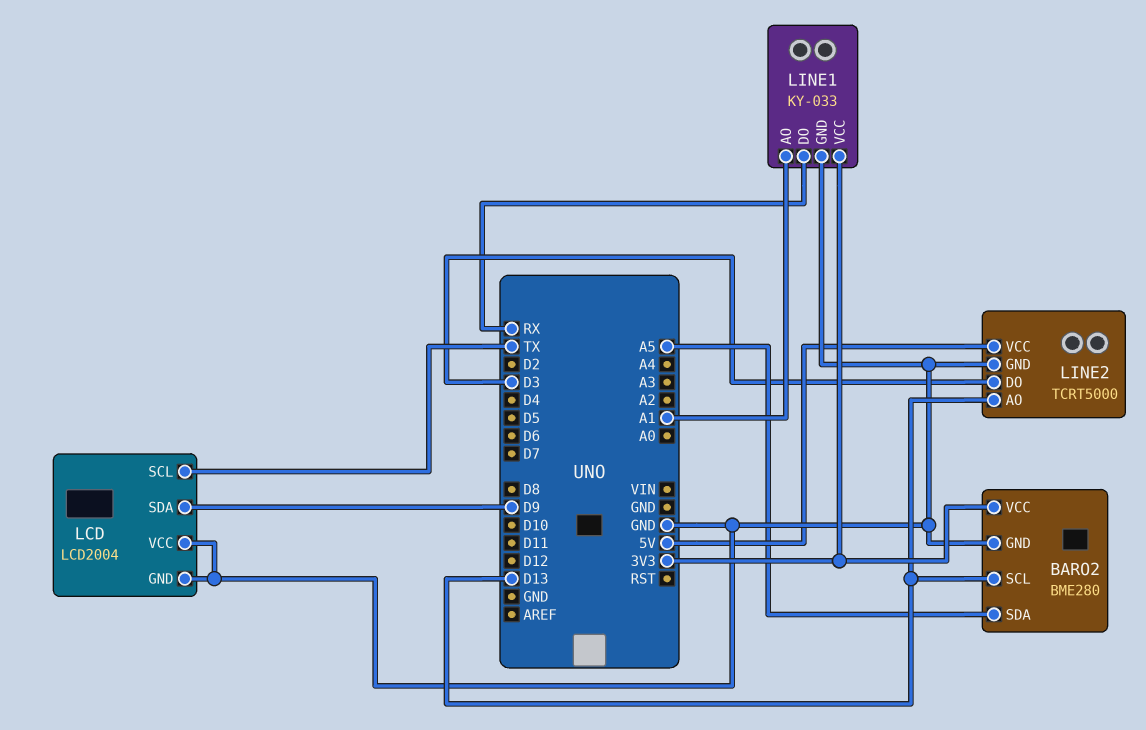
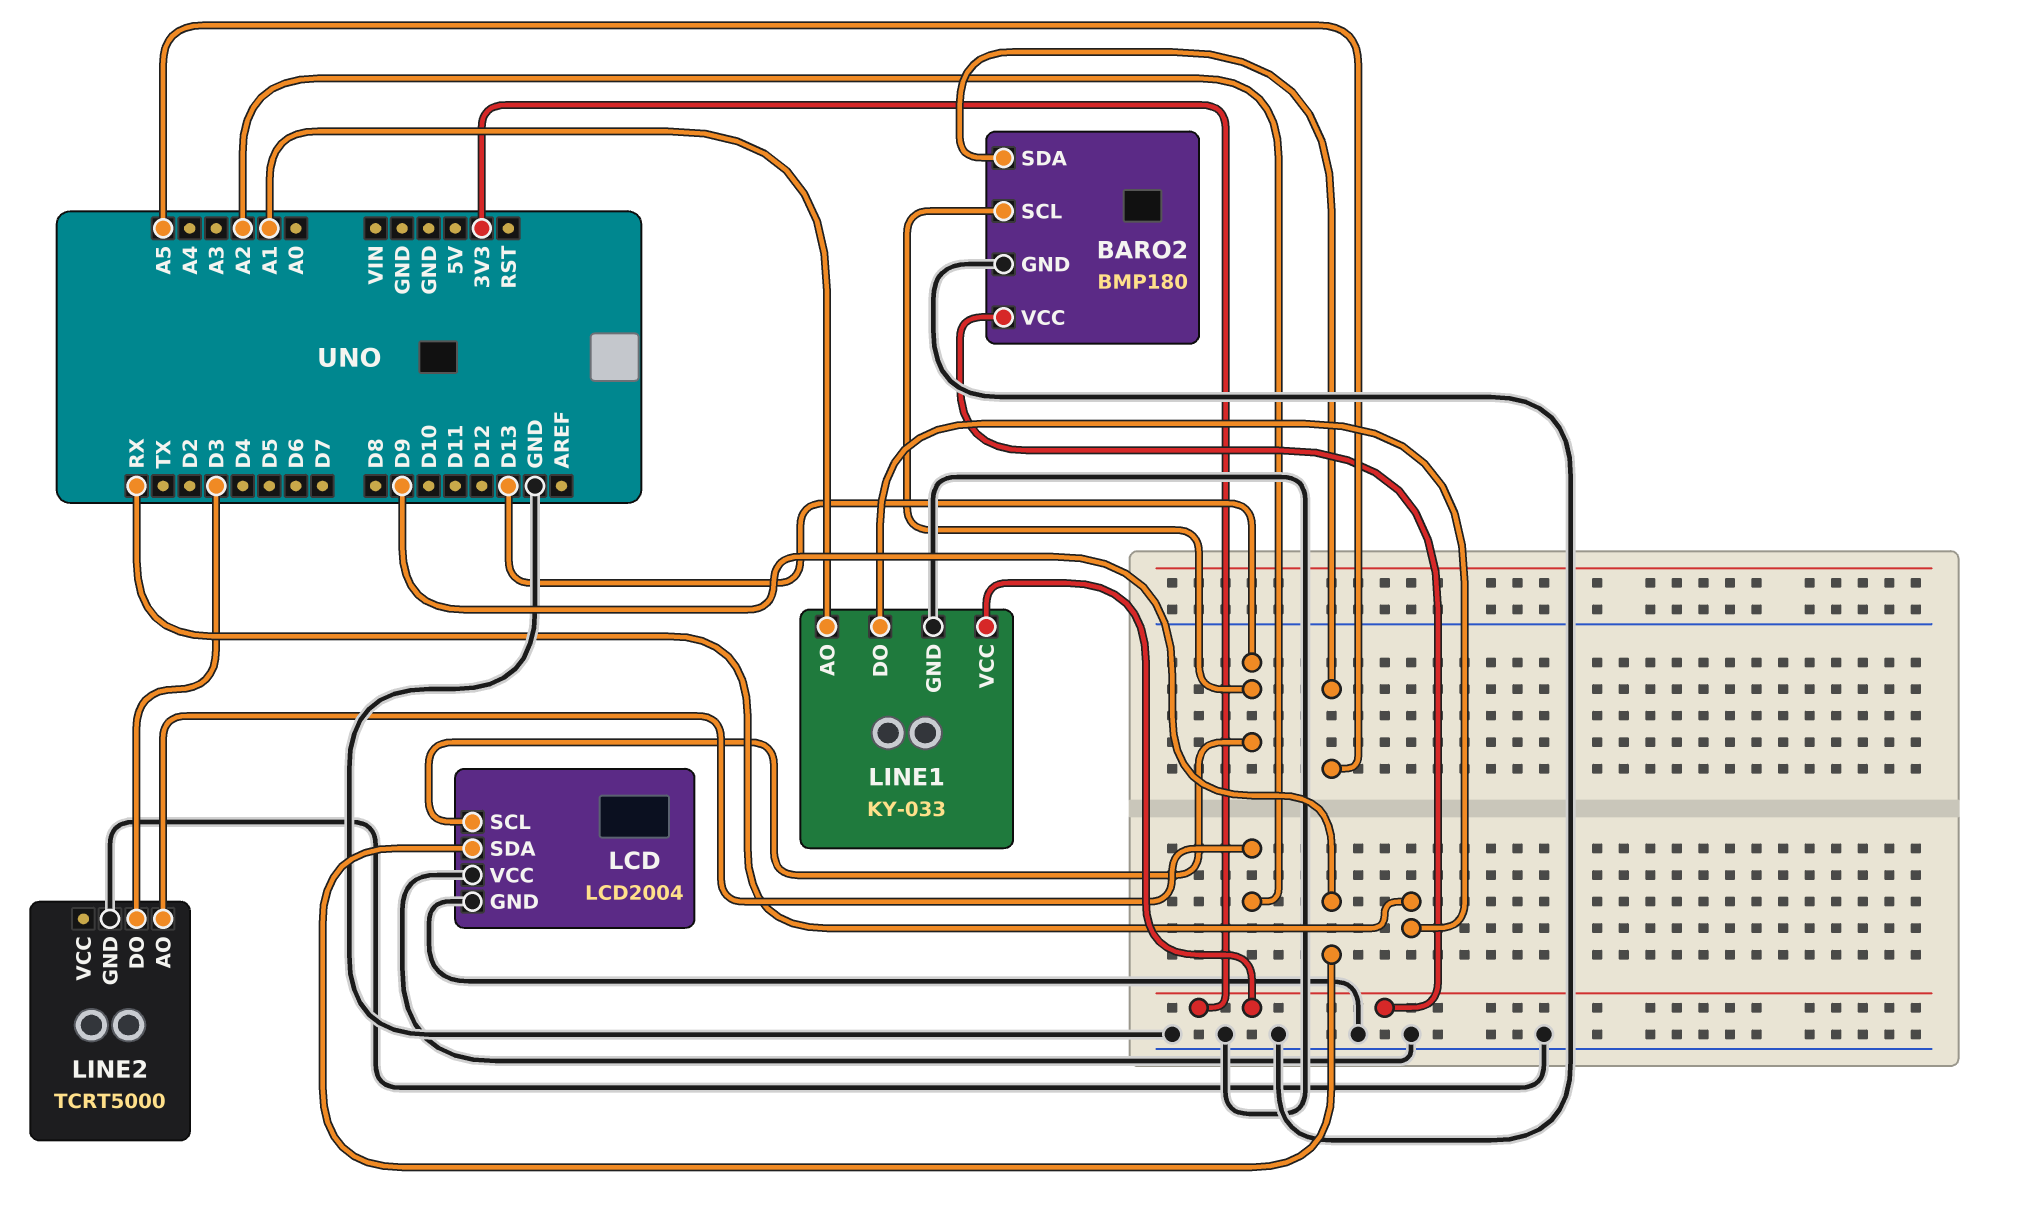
BARO2: BME280 -> BMP180
LCD pin SCL: TX -> D13
LINE2 pin AO: D13 -> A2
LINE2 pin VCC: 5V -> none

